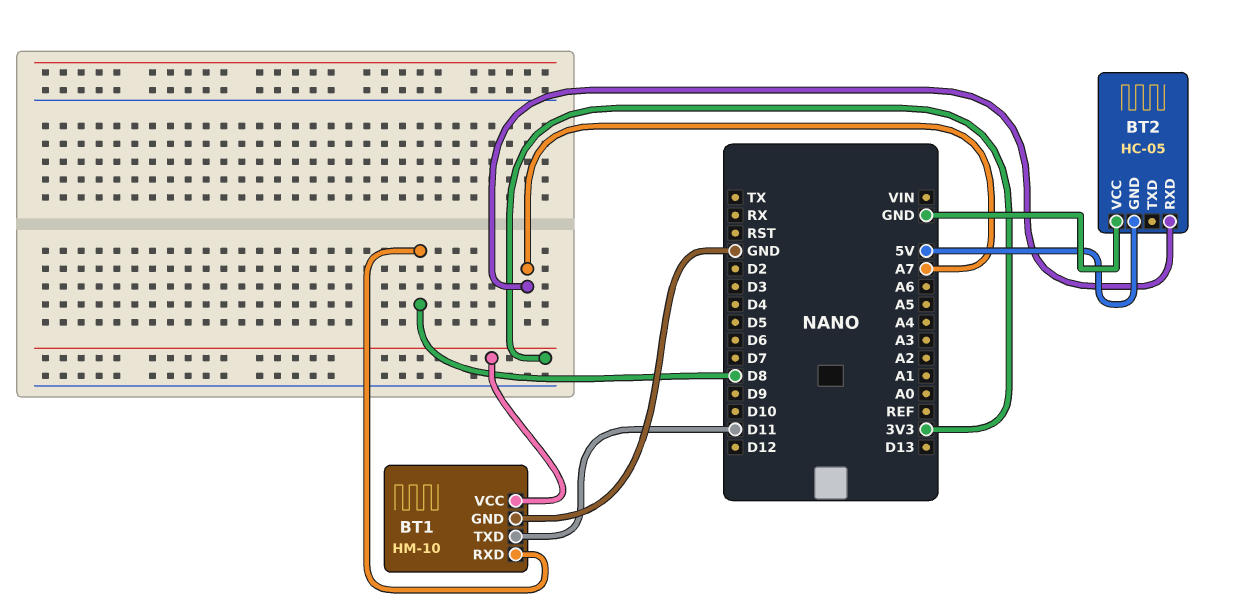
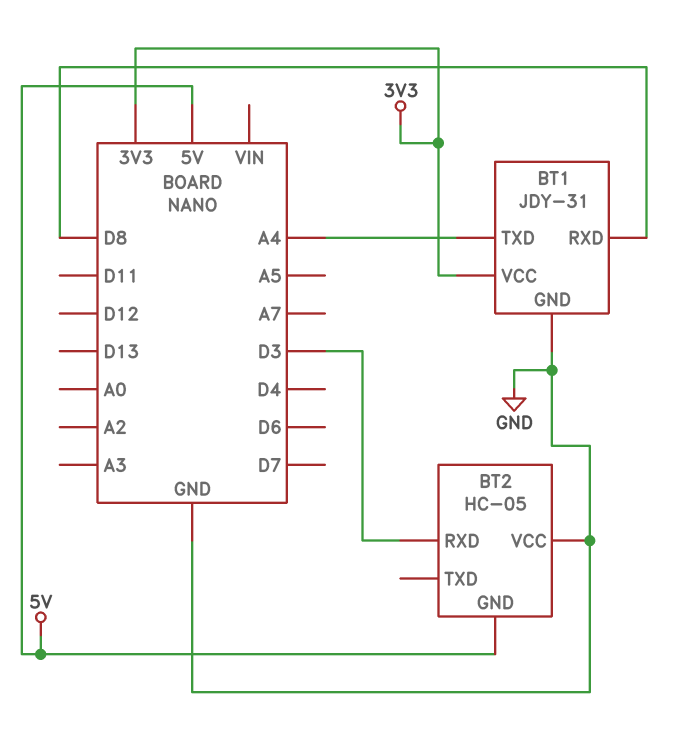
BT1: HM-10 -> JDY-31
BT1 pin TXD: D11 -> A4
BT2 pin RXD: A7 -> D3

